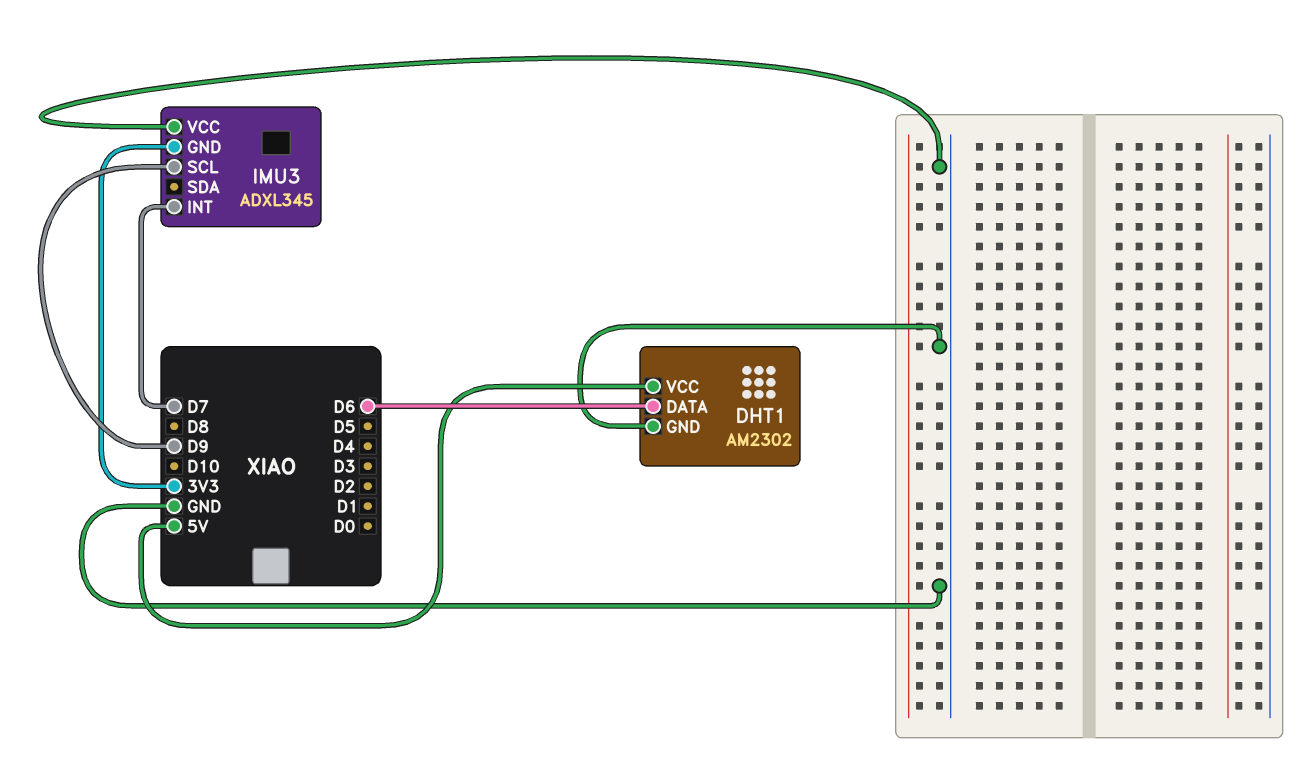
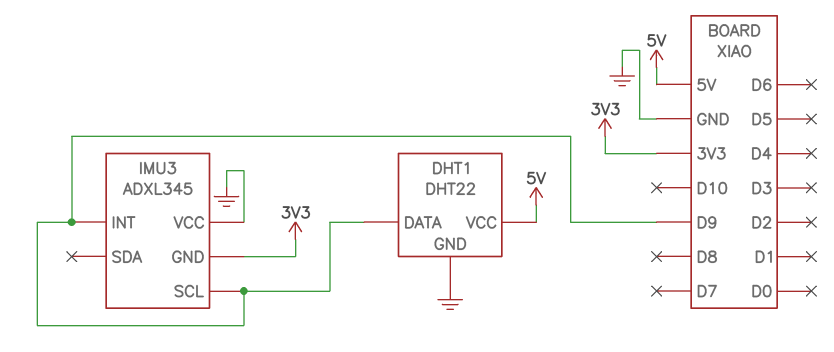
DHT1: AM2302 -> DHT22
DHT1 pin DATA: D6 -> D9
IMU3 pin INT: D7 -> D9

